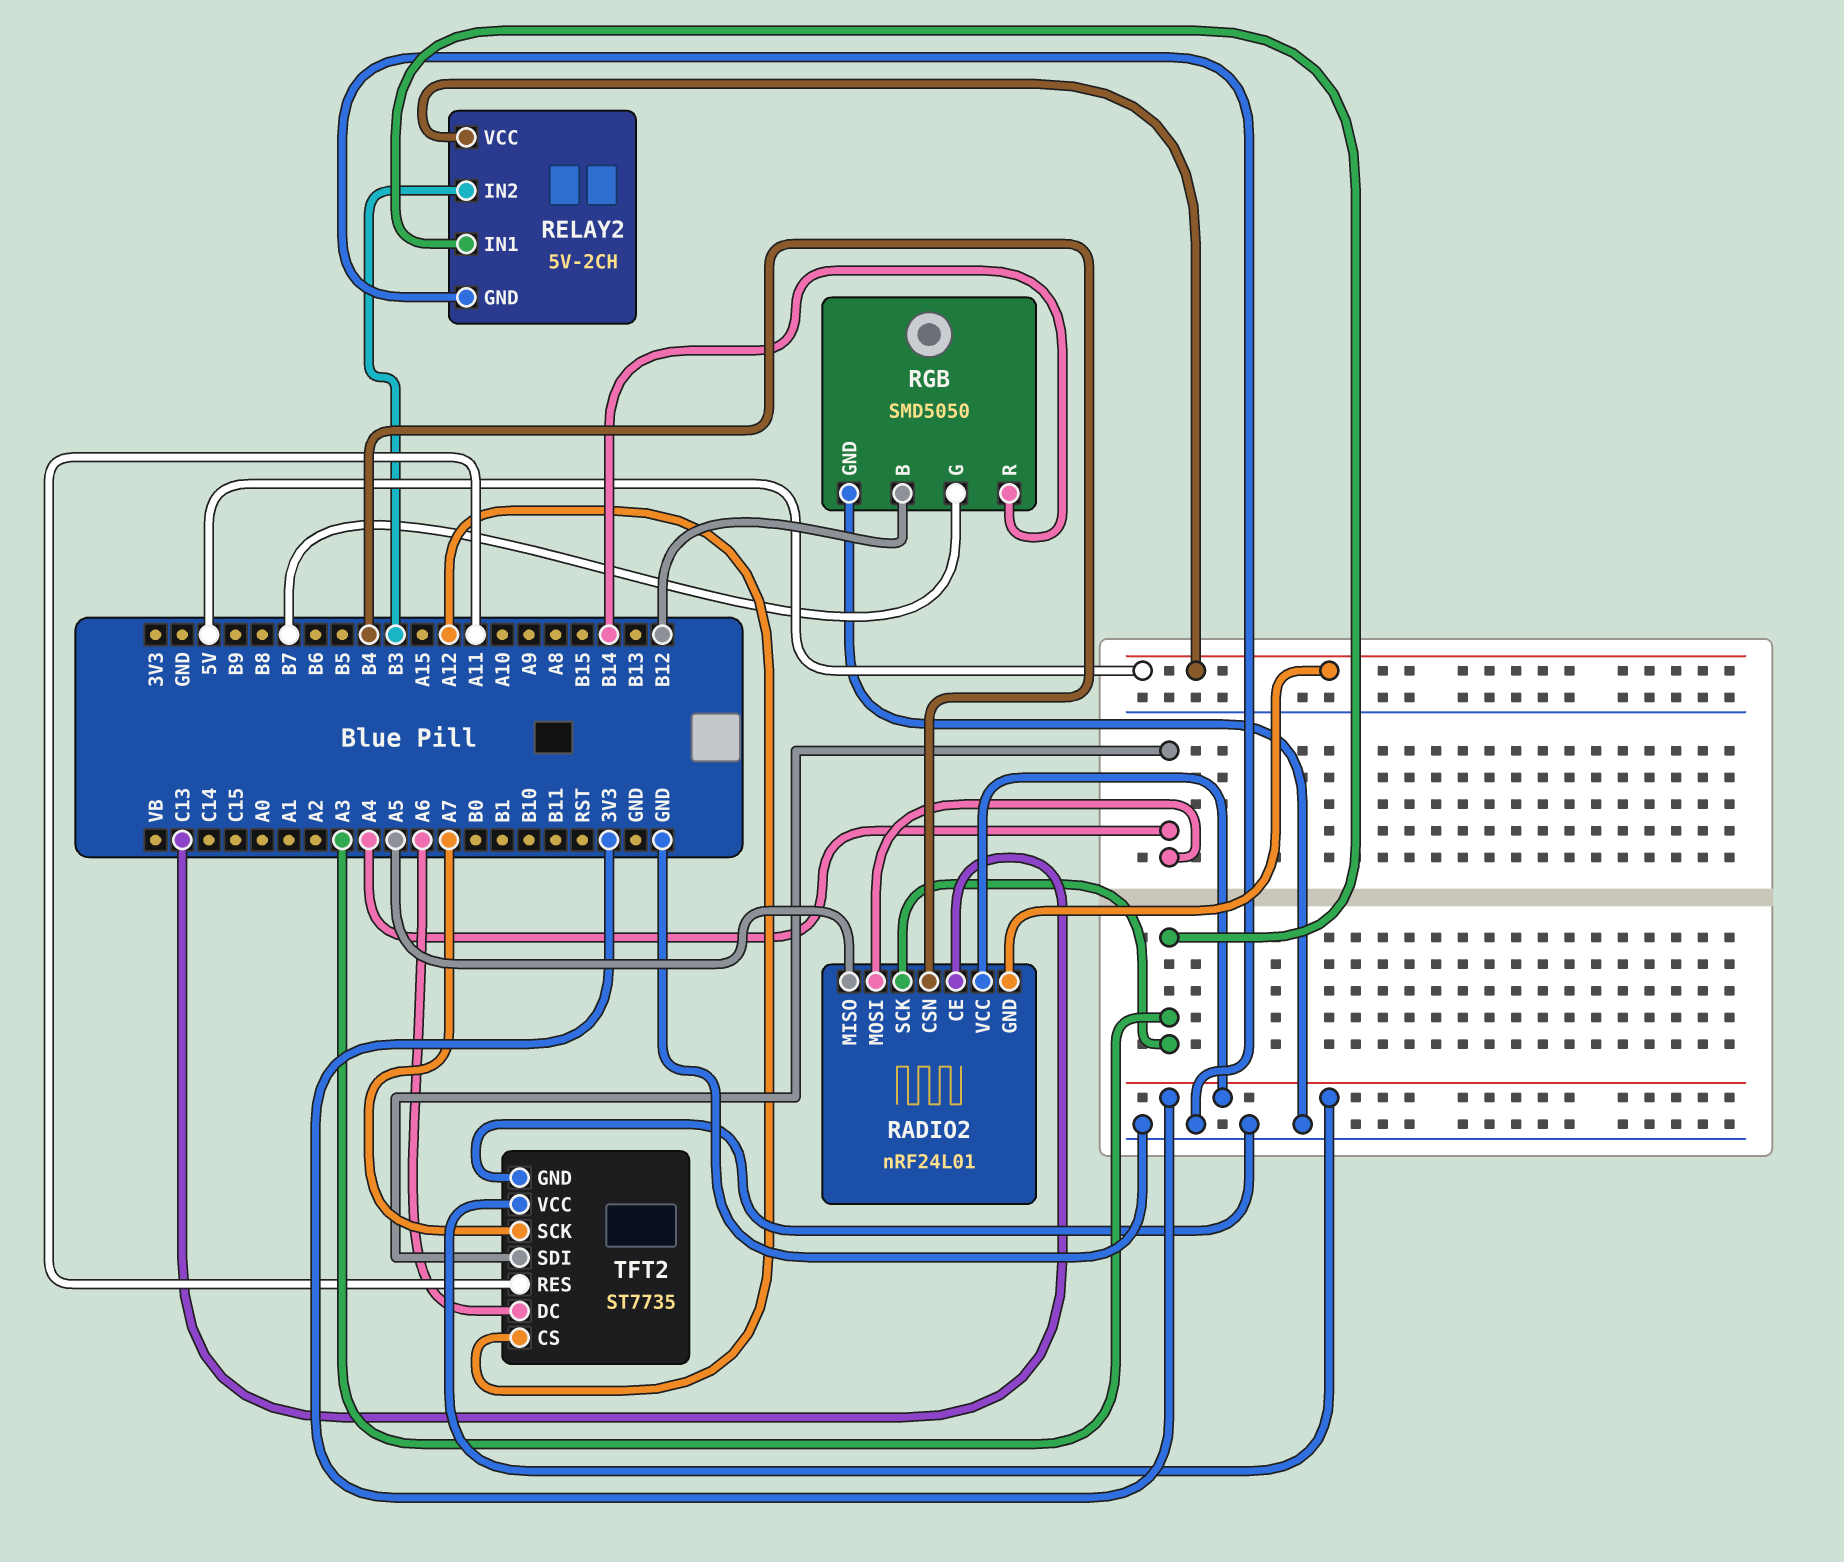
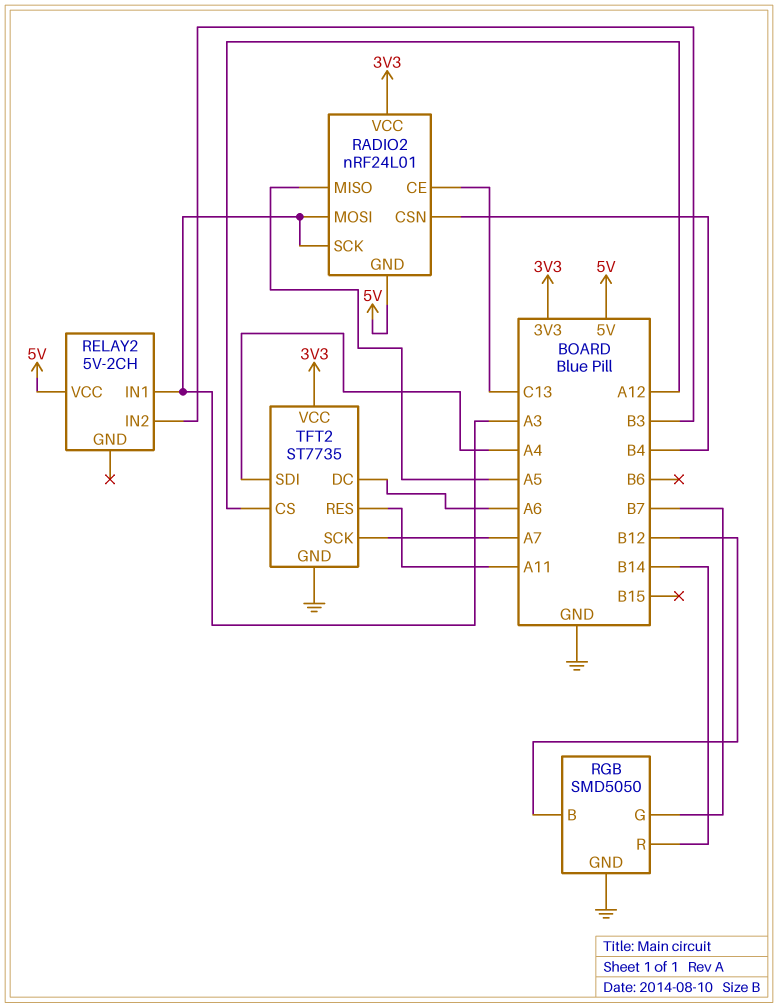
RADIO2 pin MOSI: A4 -> A3
RELAY2 pin GND: GND -> none

